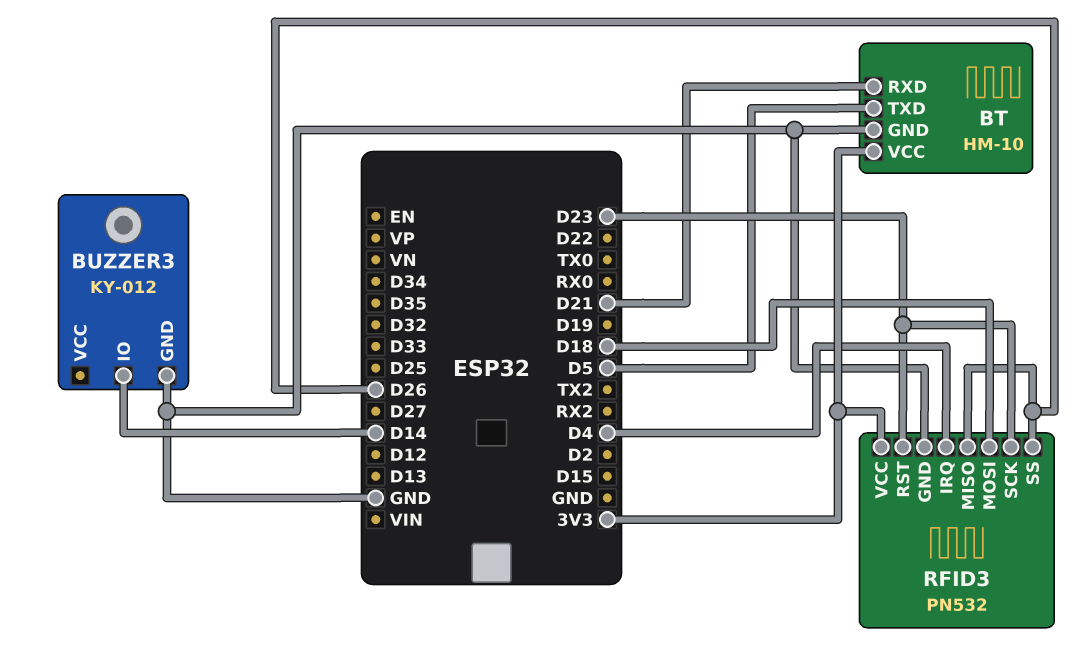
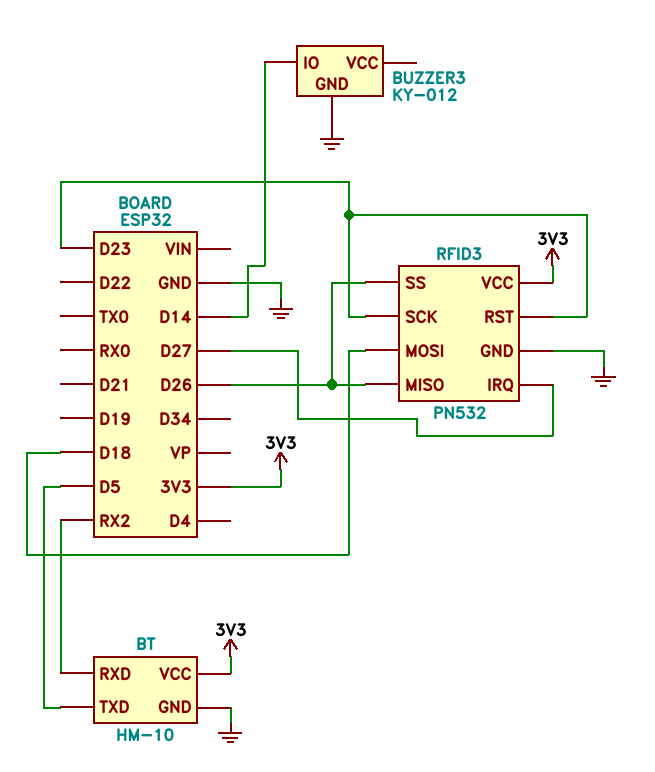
BT pin RXD: D21 -> RX2
RFID3 pin IRQ: D4 -> D27

